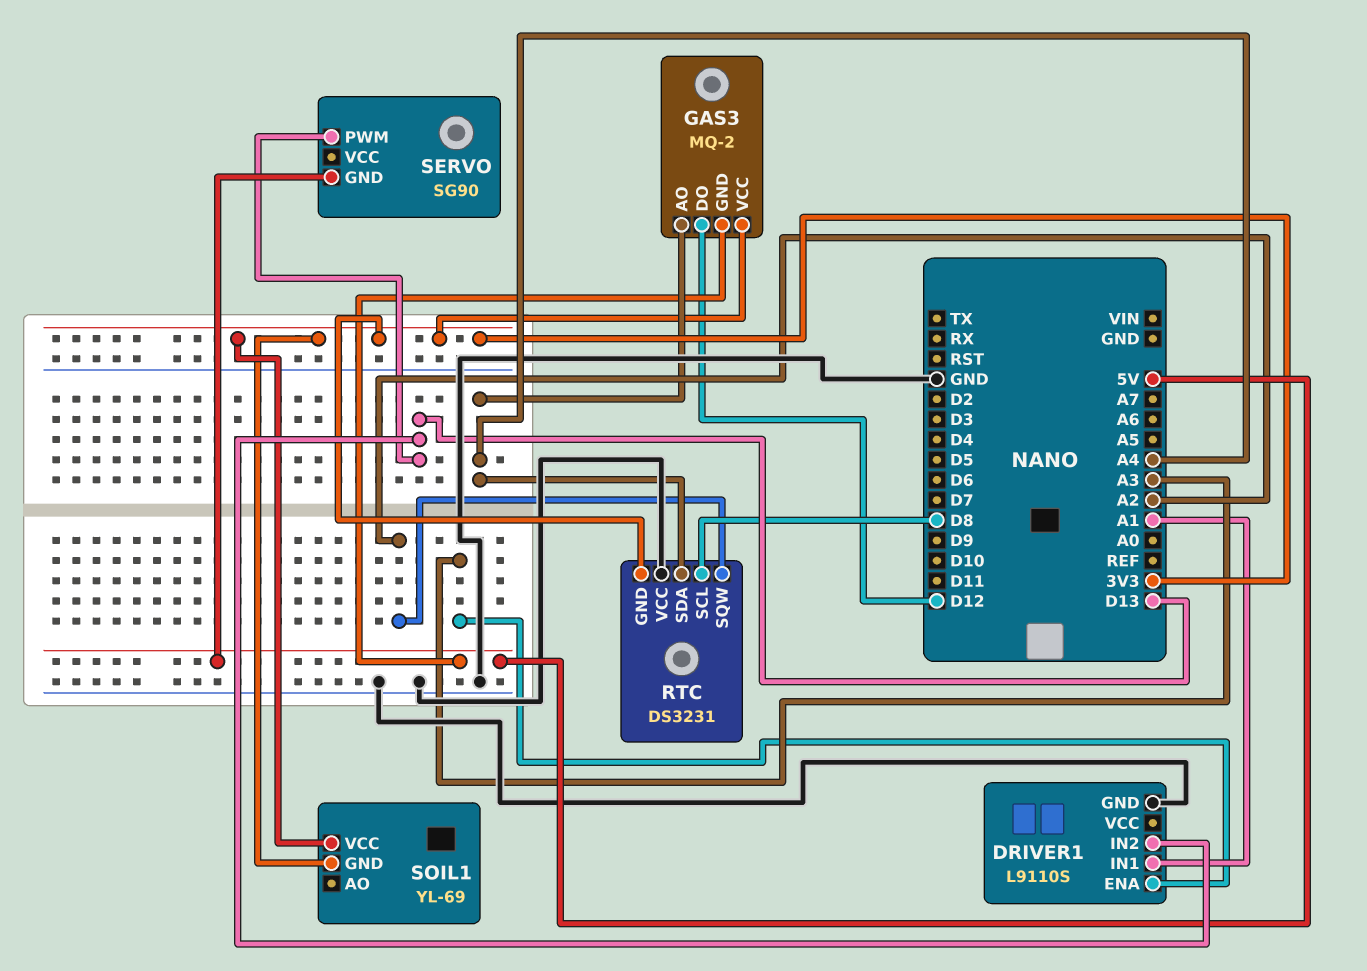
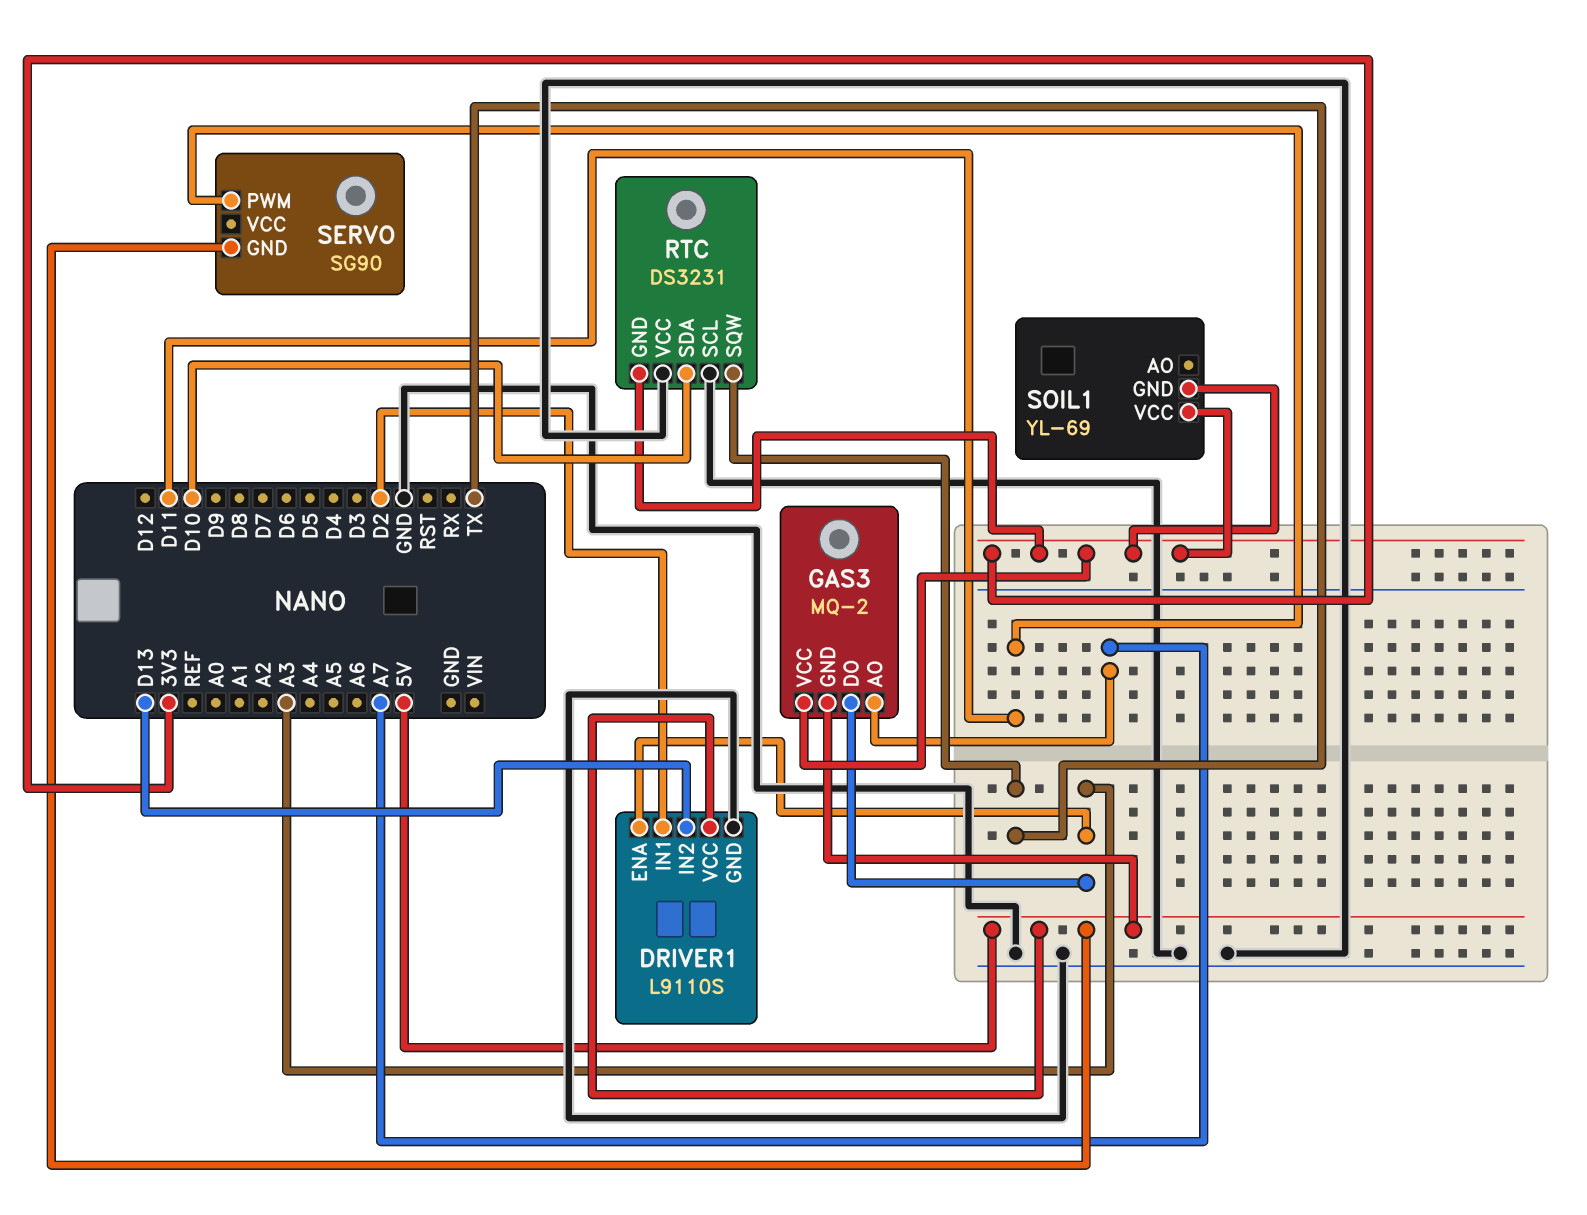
DRIVER1 pin IN1: A1 -> D2
DRIVER1 pin VCC: none -> 5V
GAS3 pin AO: A4 -> A7
GAS3 pin DO: D12 -> A3
RTC pin SCL: D8 -> GND
RTC pin SDA: A4 -> D10
RTC pin SQW: A2 -> TX
SERVO pin PWM: D13 -> D11

